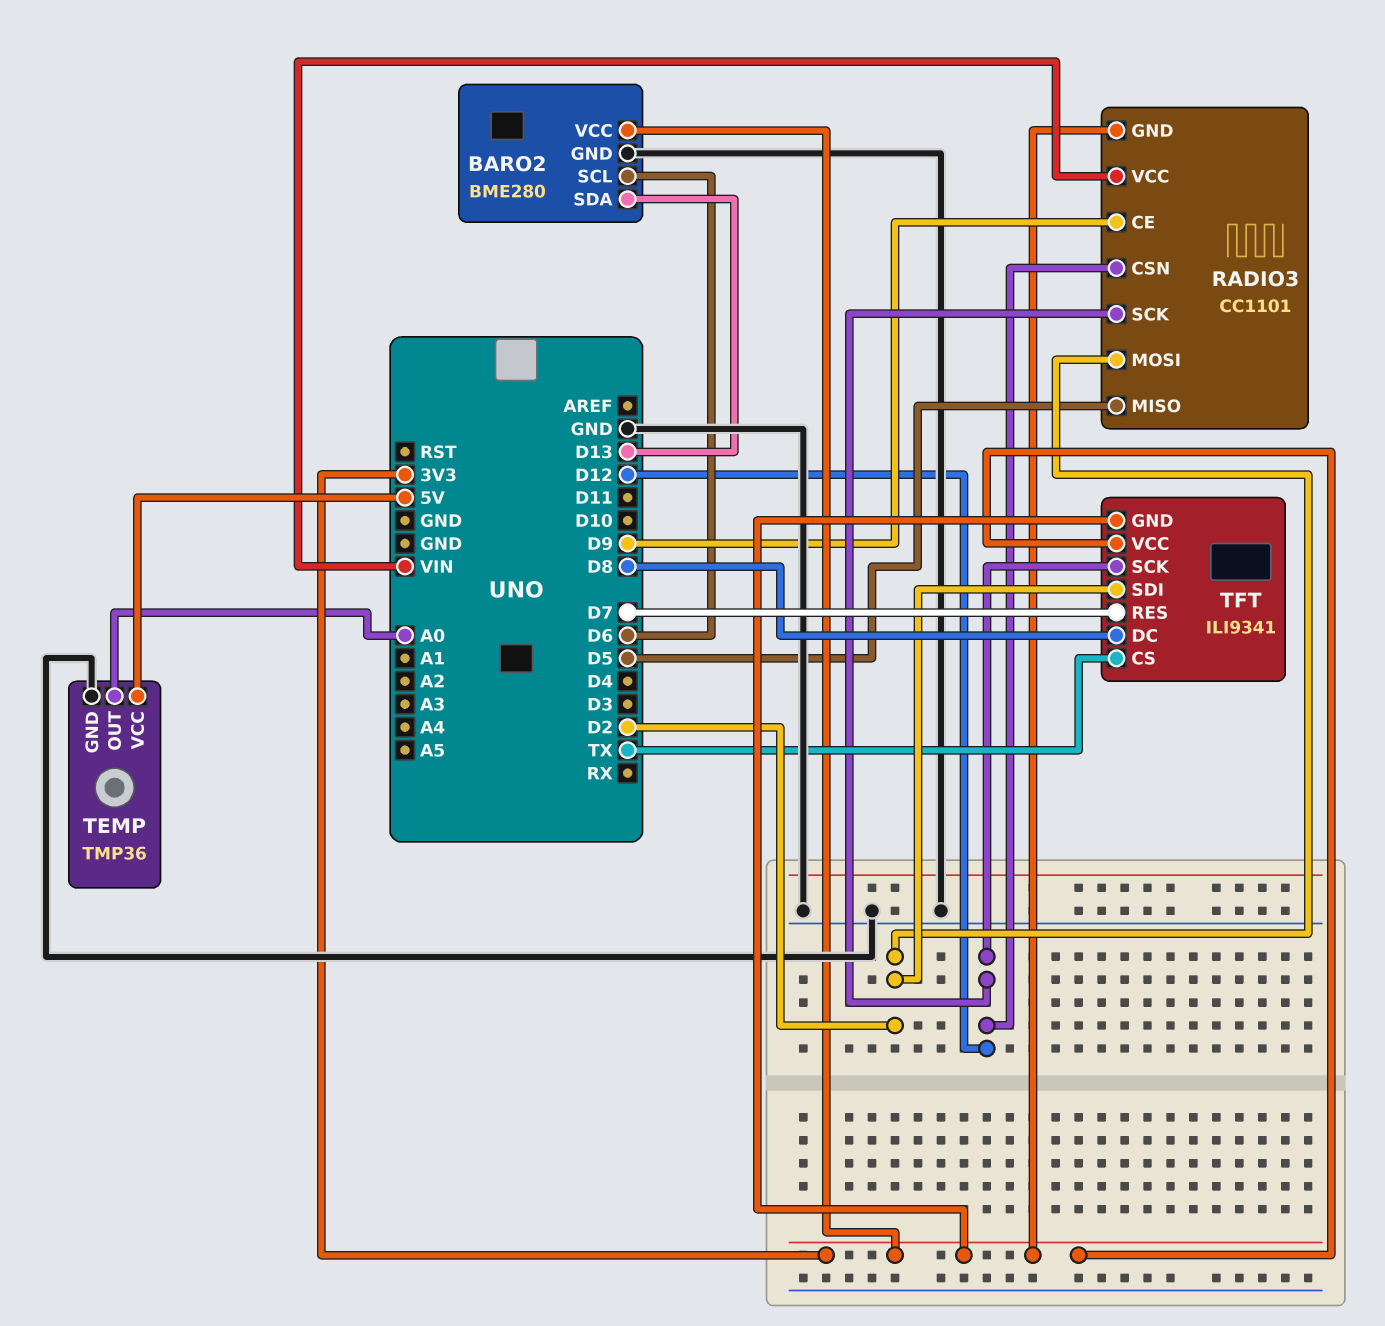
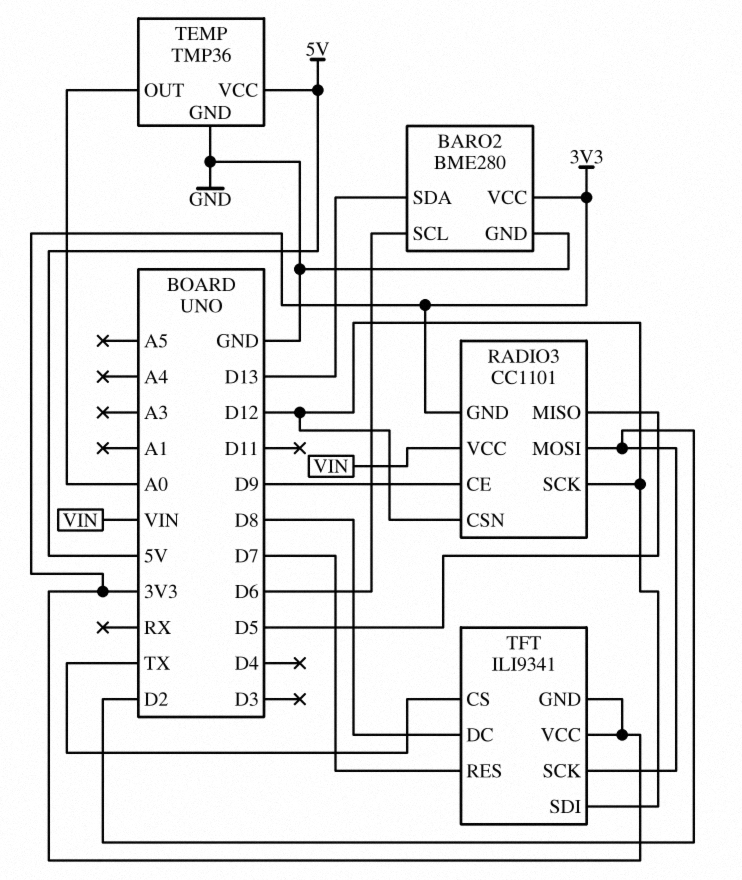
TFT pin SCK: D12 -> D2
TFT pin SDI: D2 -> D12

